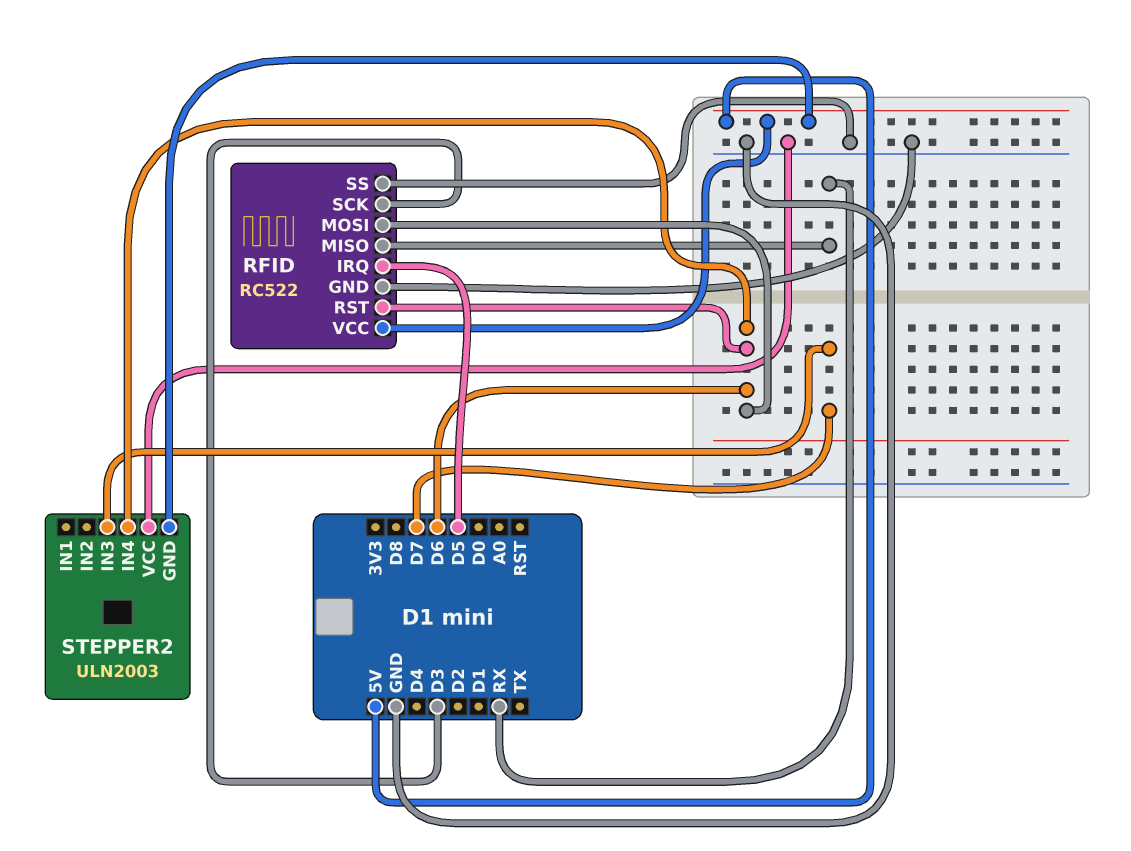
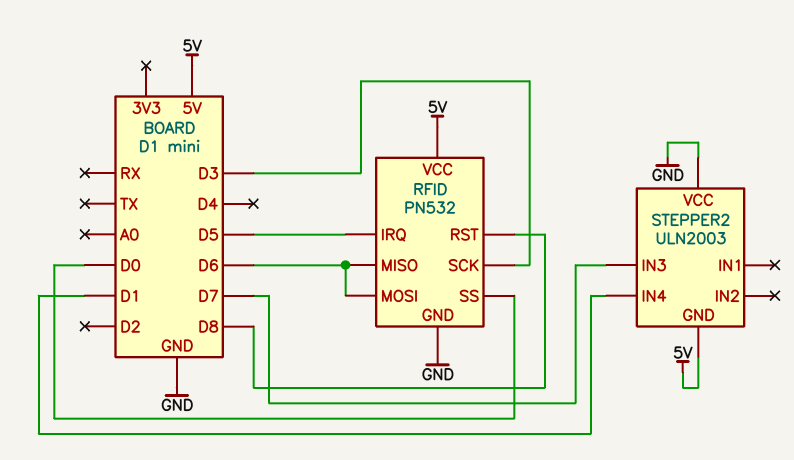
RFID: RC522 -> PN532
RFID pin MISO: RX -> D6
RFID pin RST: D6 -> D8
RFID pin SS: GND -> D0
STEPPER2 pin IN4: D6 -> D1

